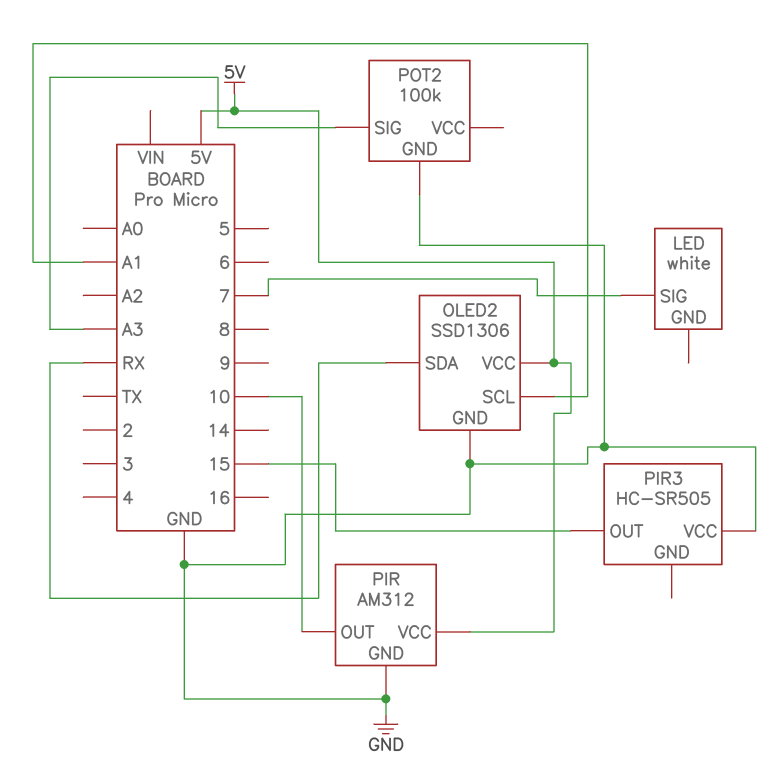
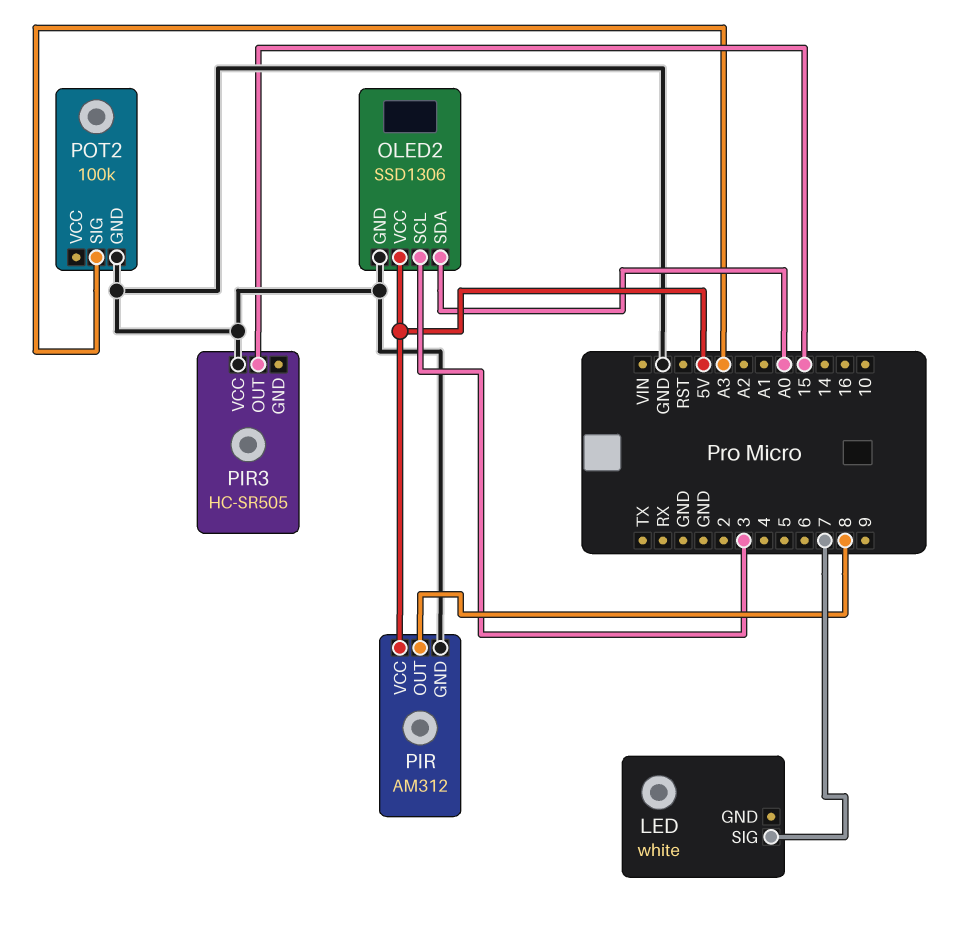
OLED2 pin SCL: A1 -> 3
OLED2 pin SDA: RX -> A0
PIR pin OUT: 10 -> 8

